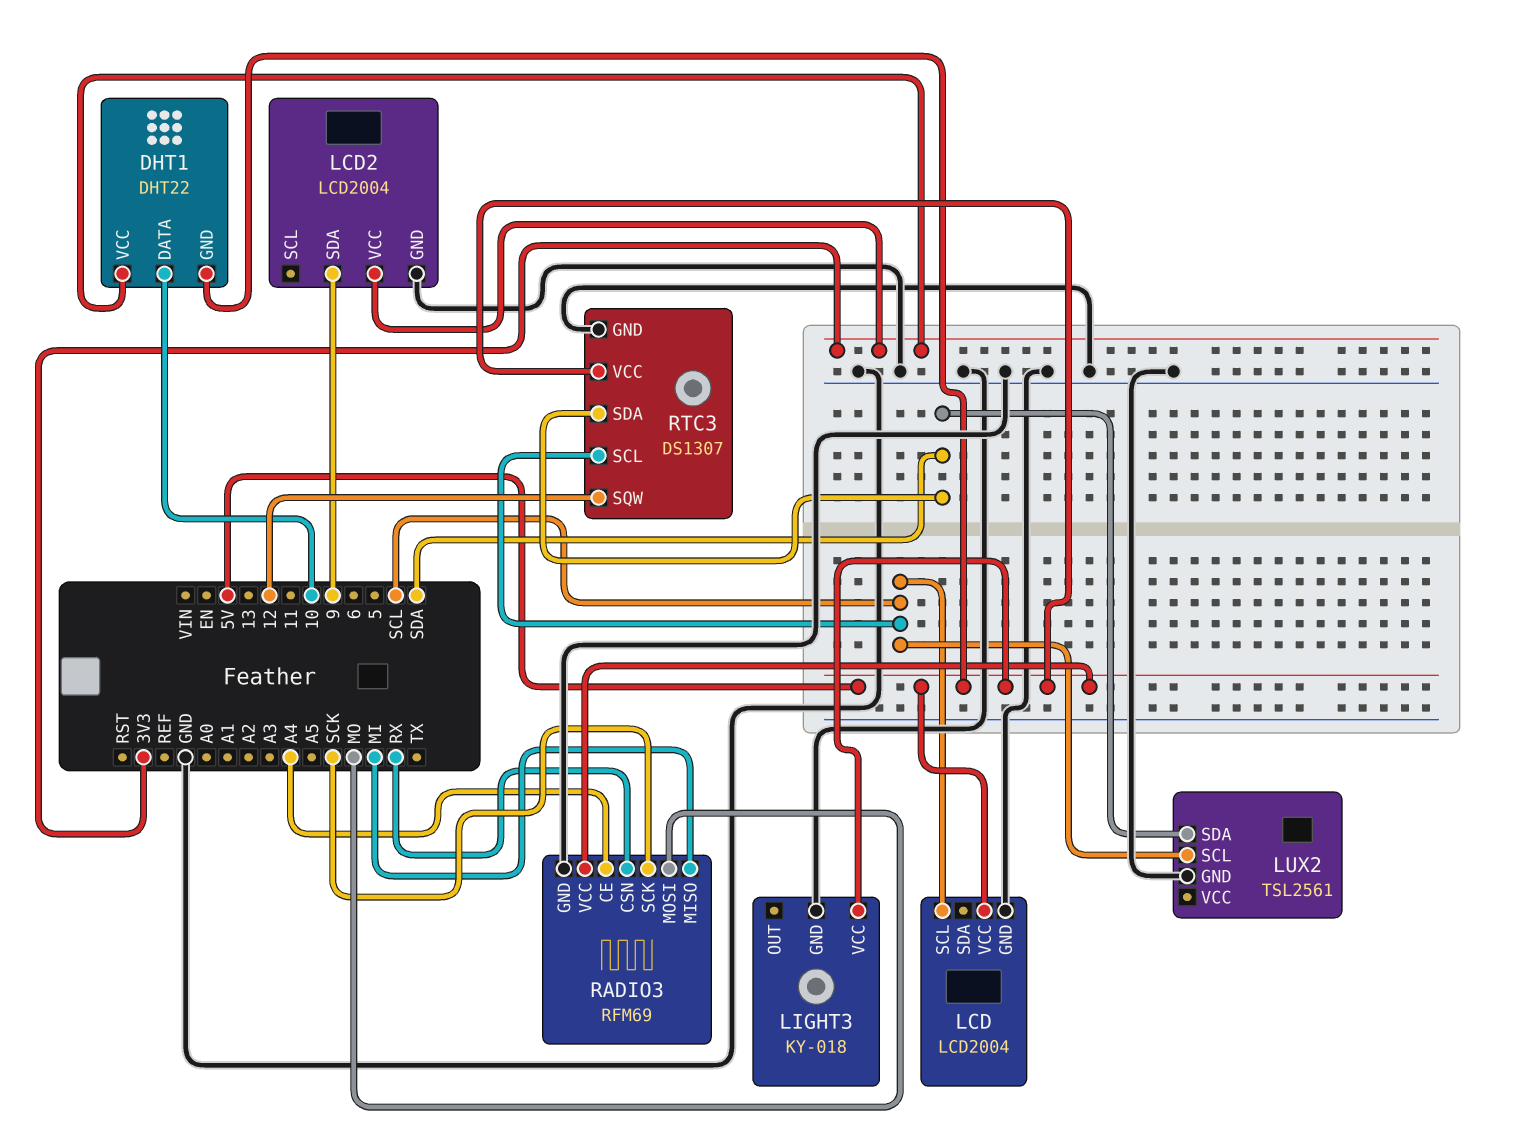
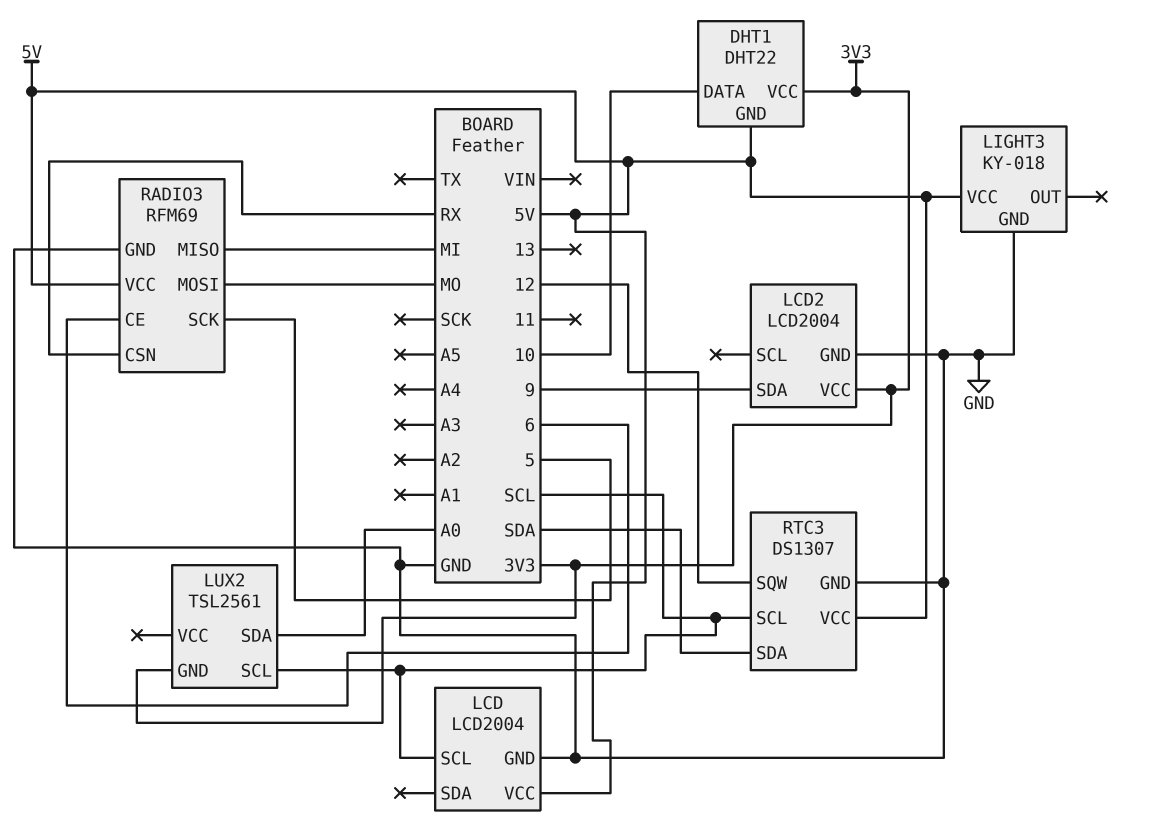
LUX2 pin GND: GND -> 3V3
LUX2 pin SDA: SDA -> A0
RADIO3 pin CE: A4 -> 6
RADIO3 pin SCK: SCK -> 5

